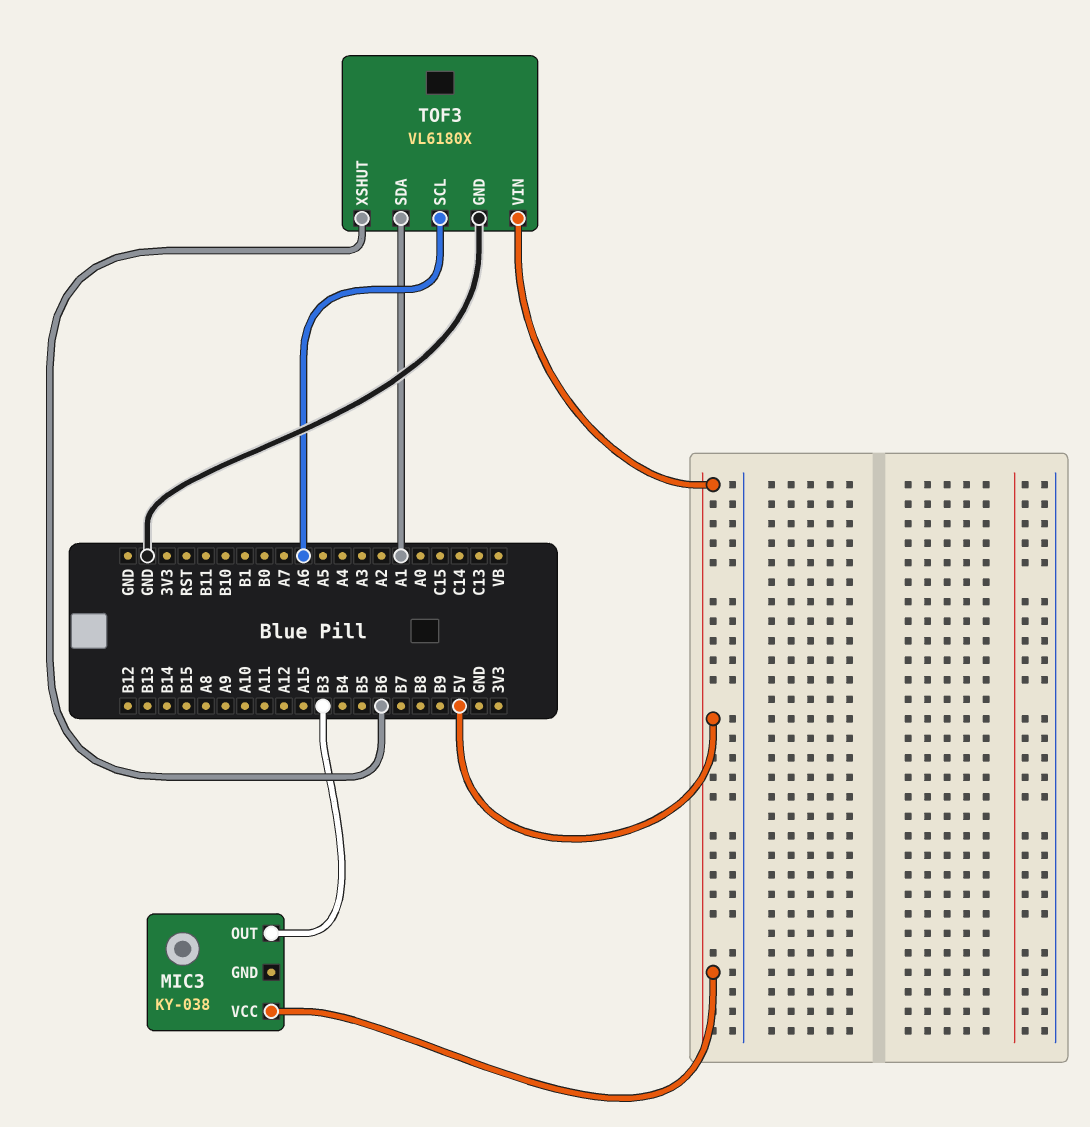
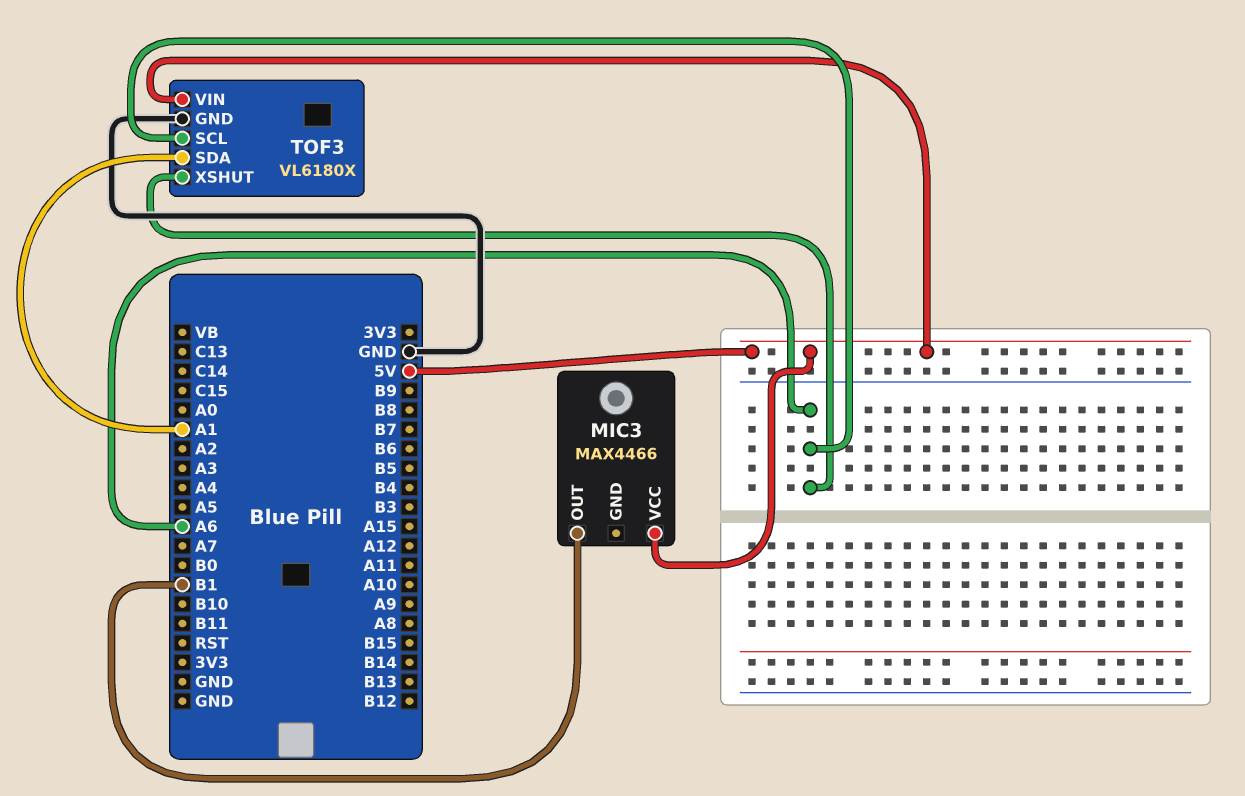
MIC3: KY-038 -> MAX4466
MIC3 pin OUT: B3 -> B1
TOF3 pin XSHUT: B6 -> A6

